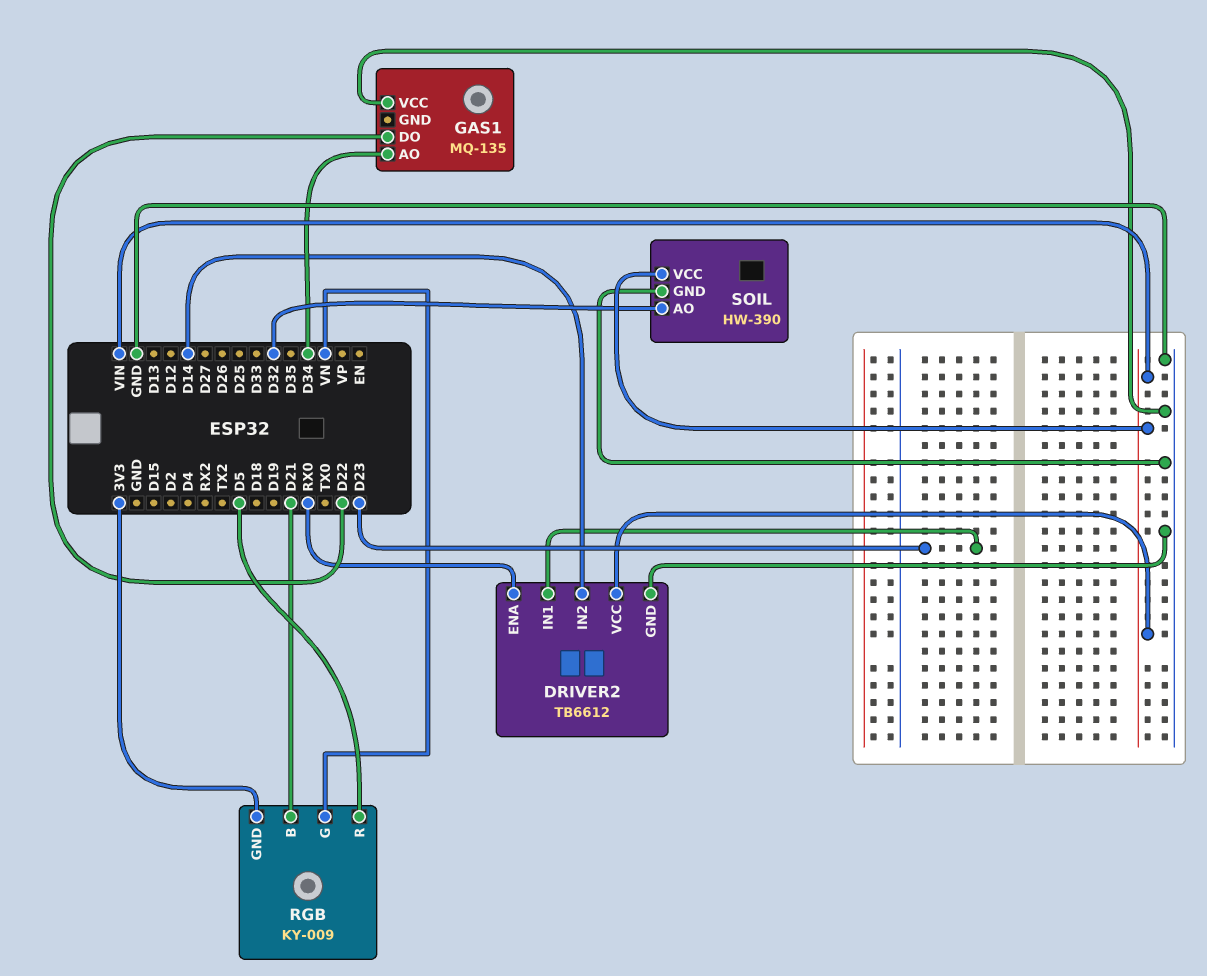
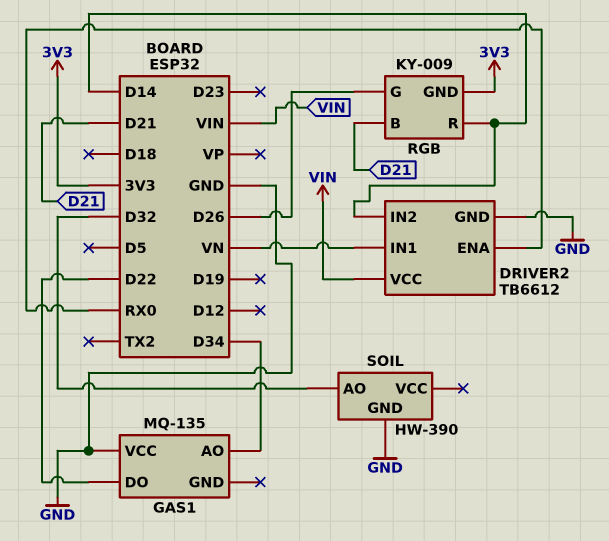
DRIVER2 pin IN1: D23 -> VN
RGB pin G: VN -> D26
RGB pin R: D5 -> D14
SOIL pin VCC: VIN -> none

